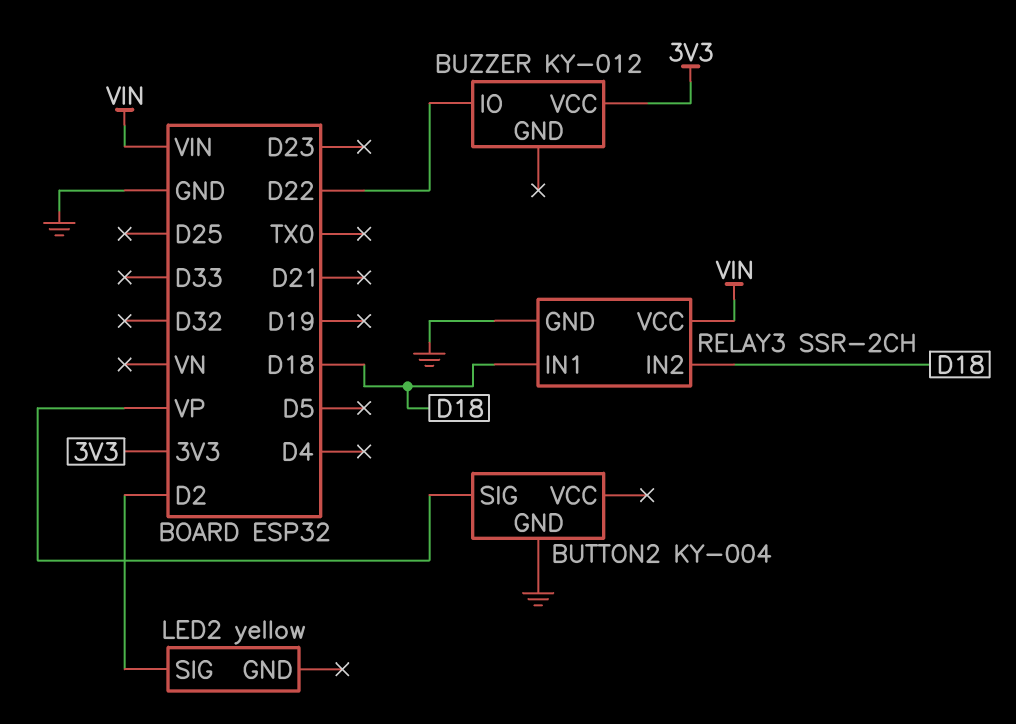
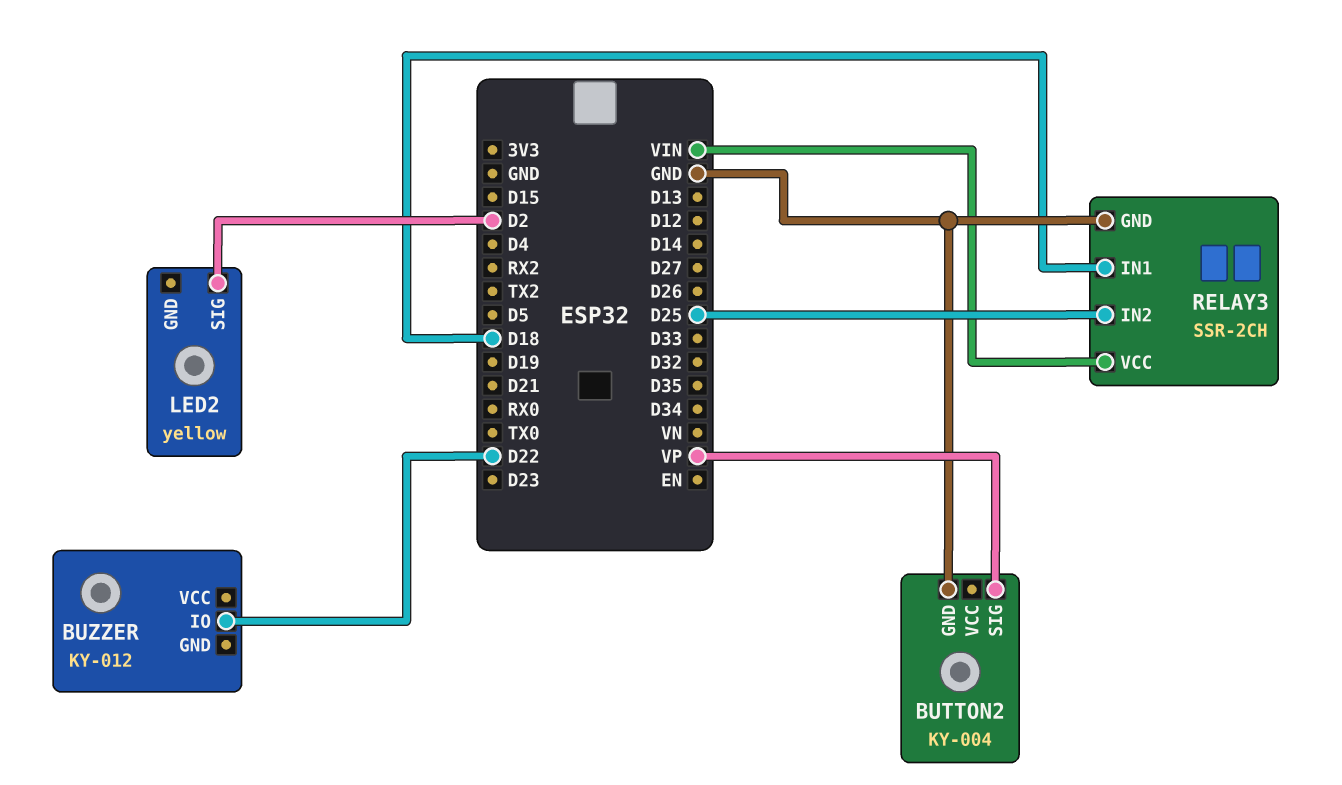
BUZZER pin VCC: 3V3 -> none
RELAY3 pin IN2: D18 -> D25

